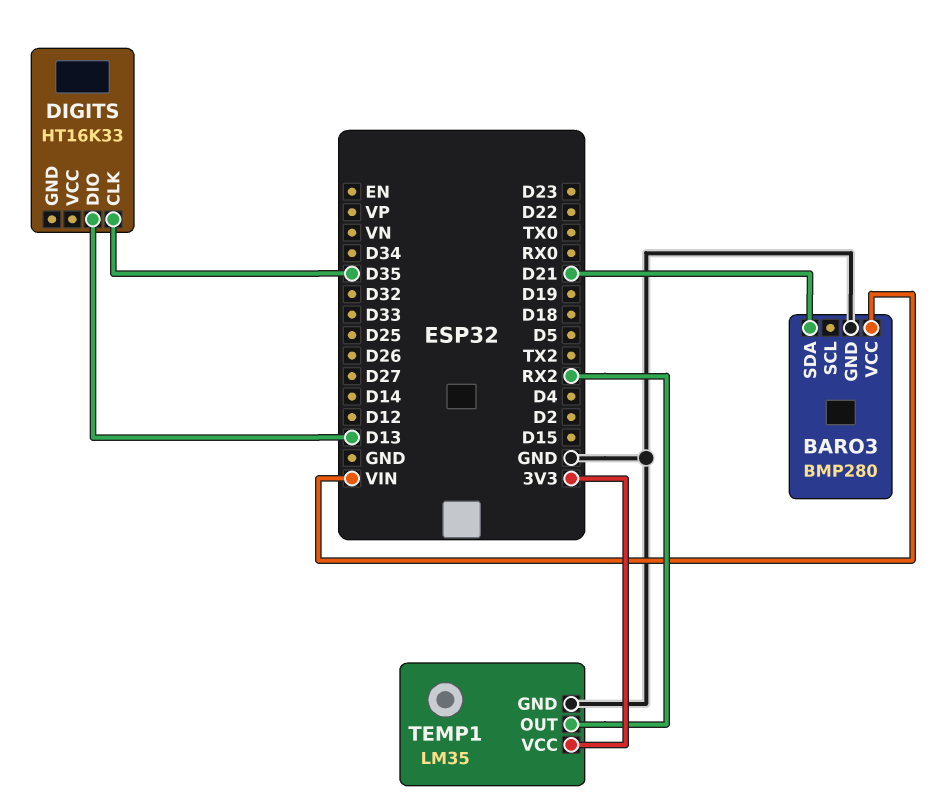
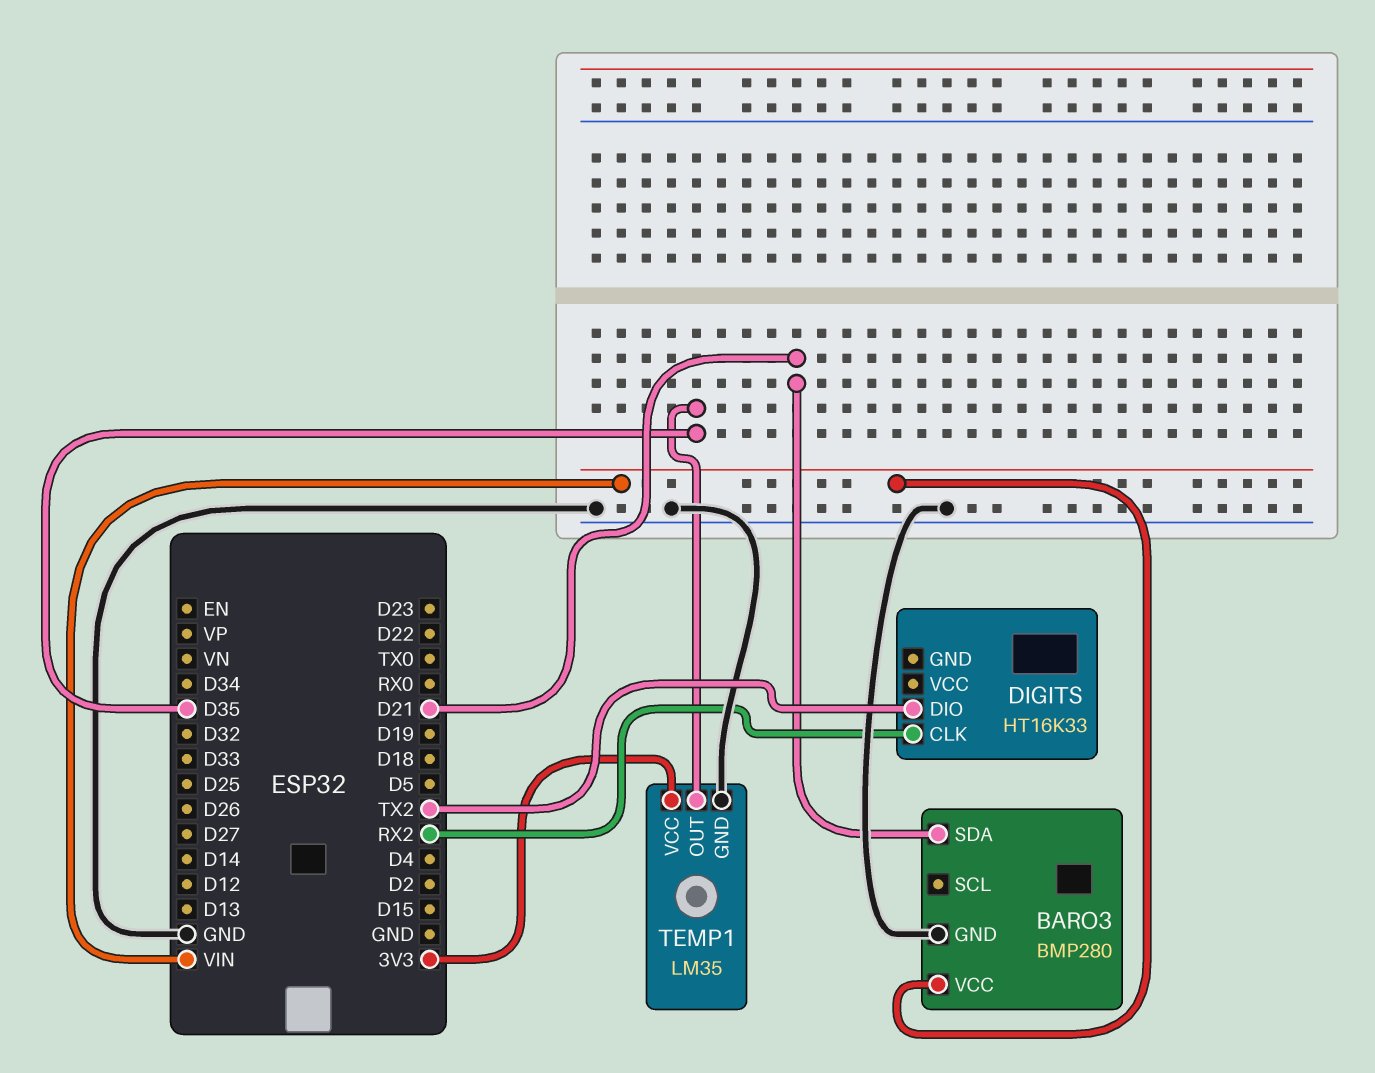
DIGITS pin CLK: D35 -> RX2
DIGITS pin DIO: D13 -> TX2
TEMP1 pin OUT: RX2 -> D35

